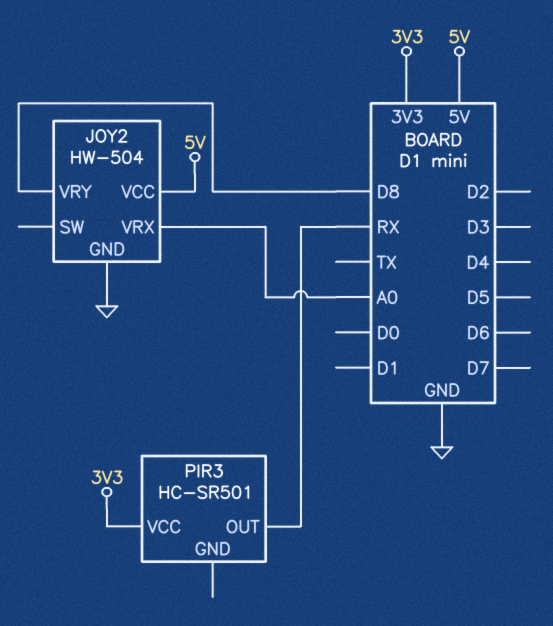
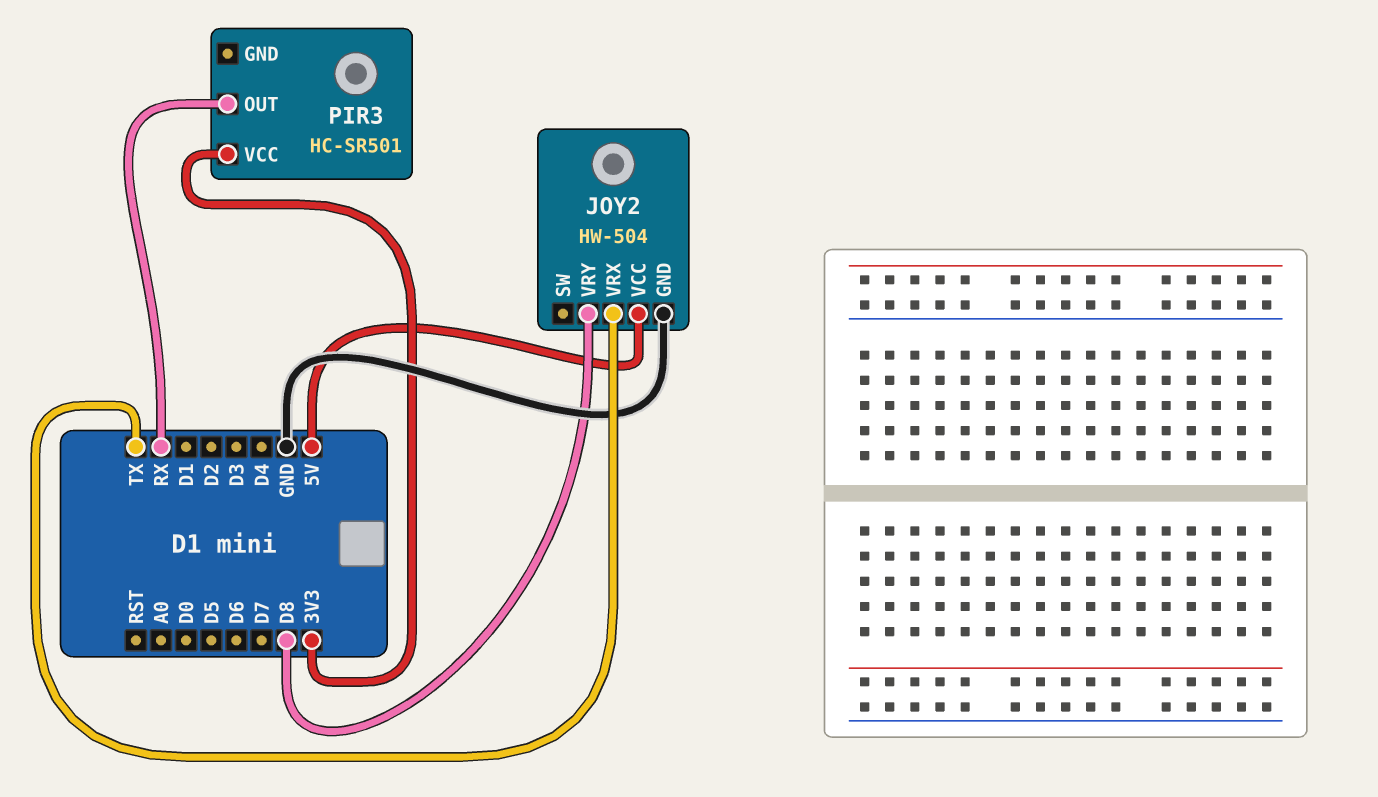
JOY2 pin VRX: A0 -> TX

